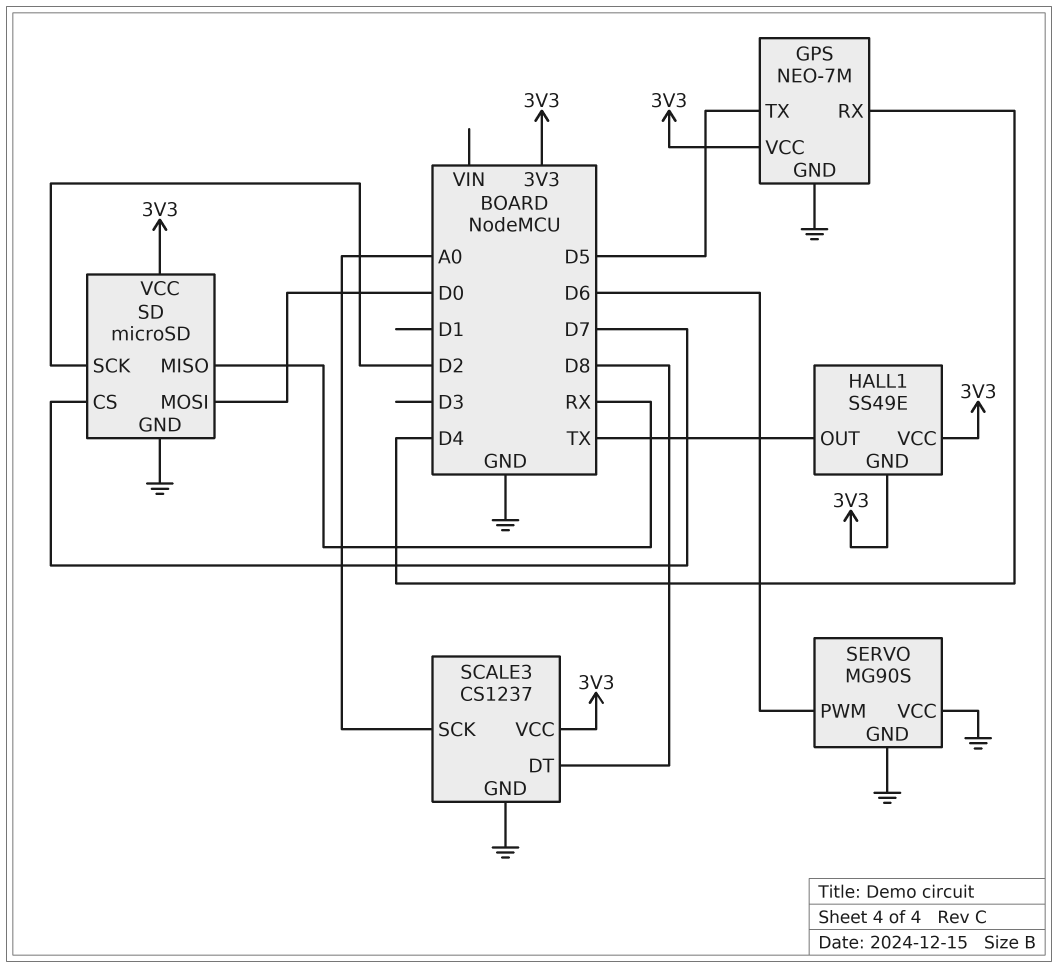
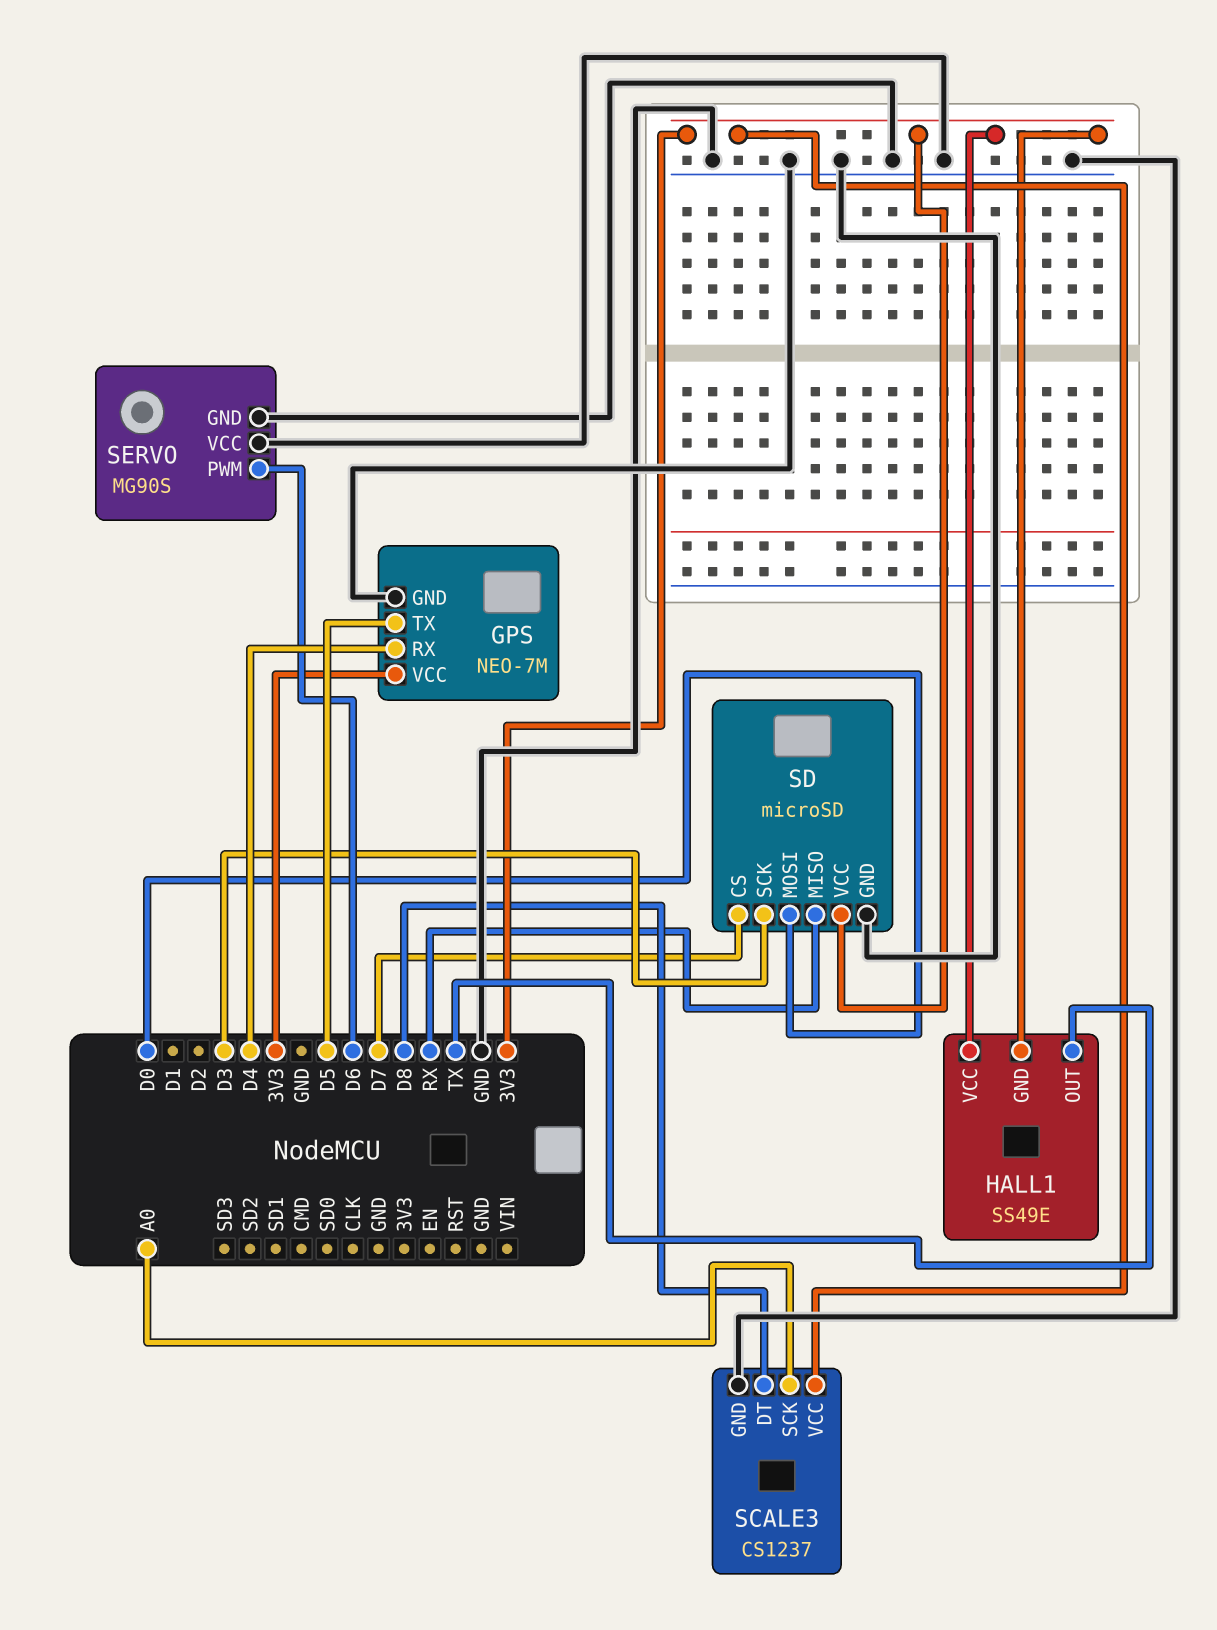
SD pin SCK: D2 -> D3

